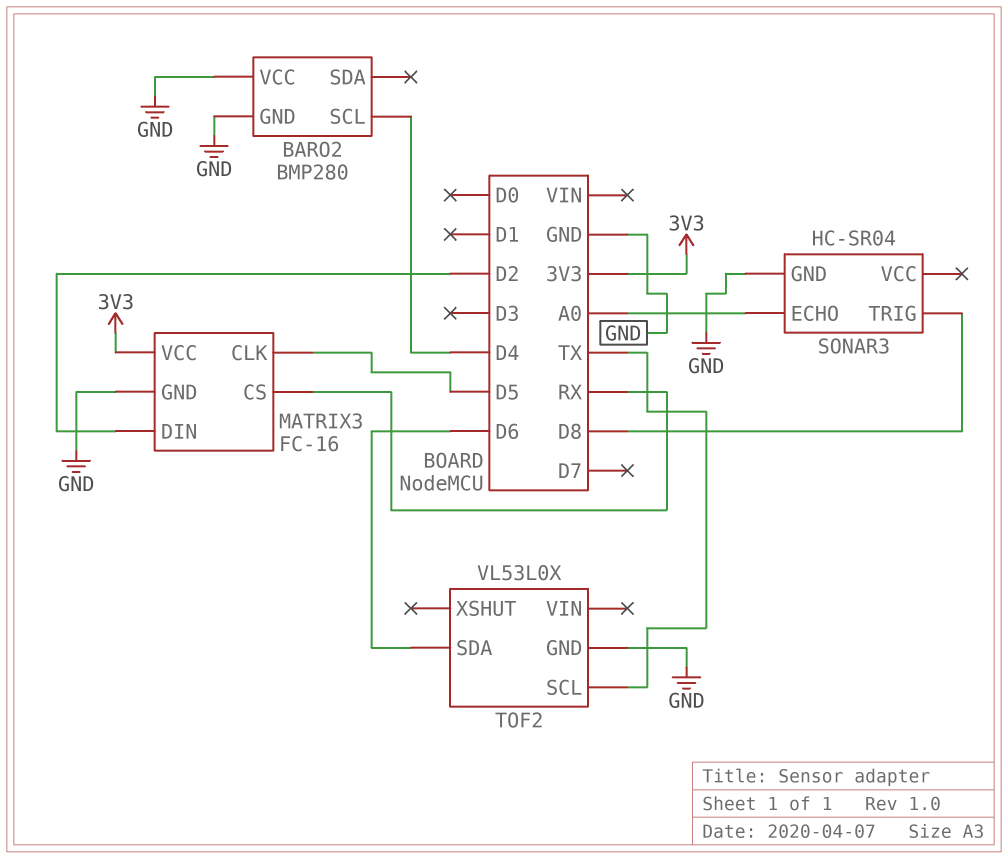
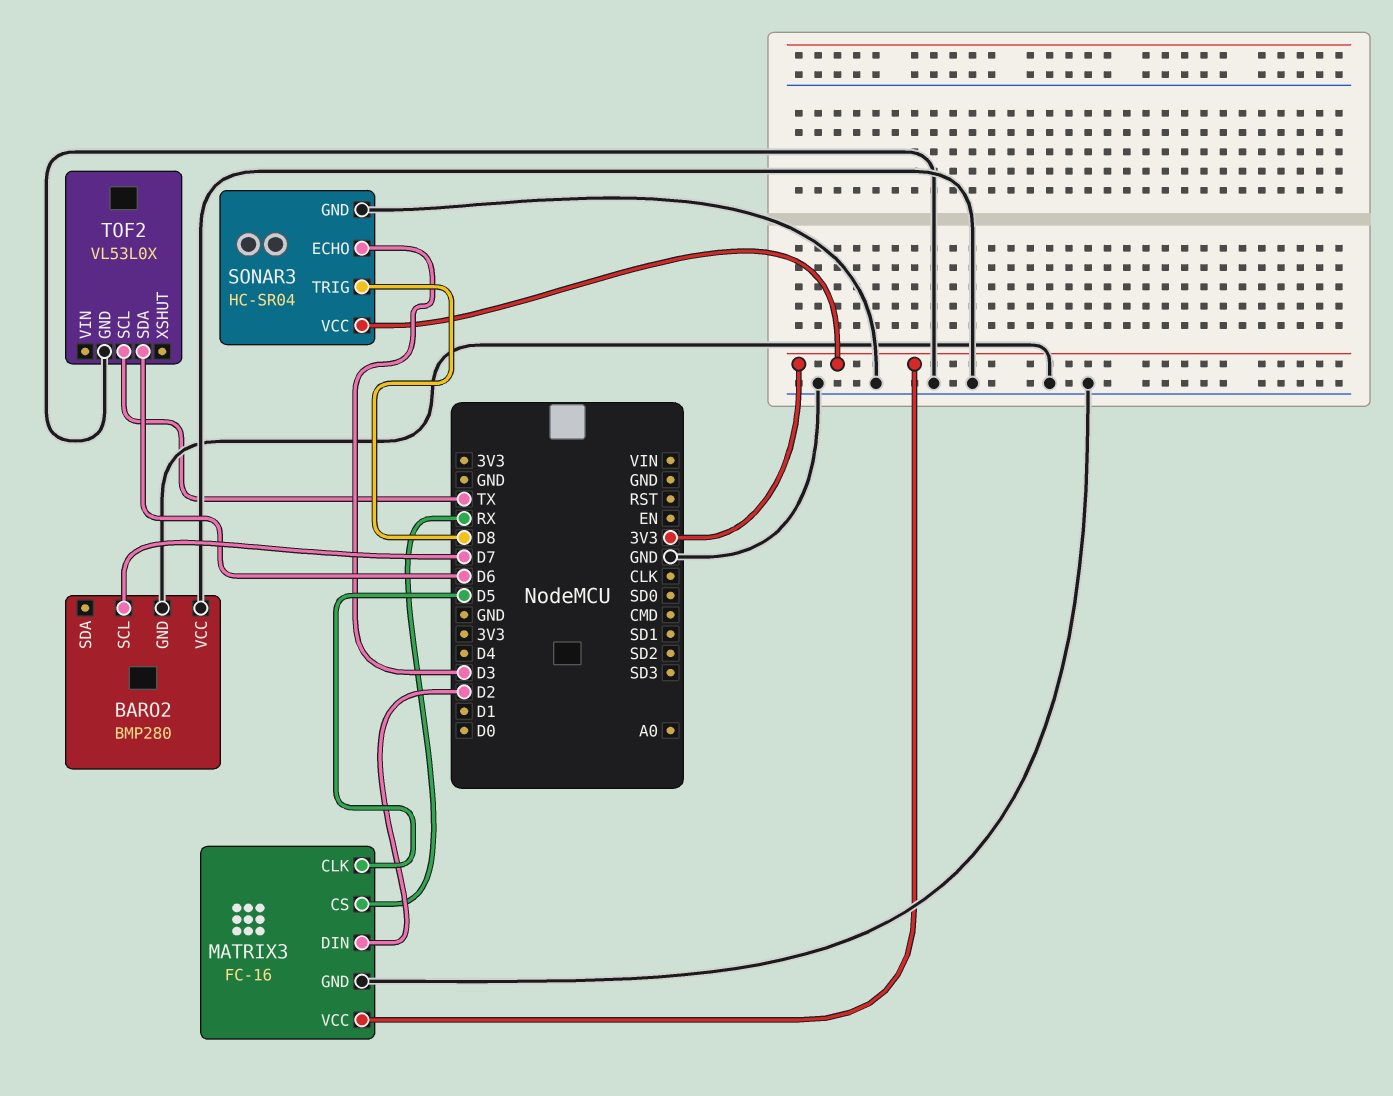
BARO2 pin SCL: D4 -> D7
SONAR3 pin ECHO: A0 -> D3
SONAR3 pin VCC: none -> 3V3

